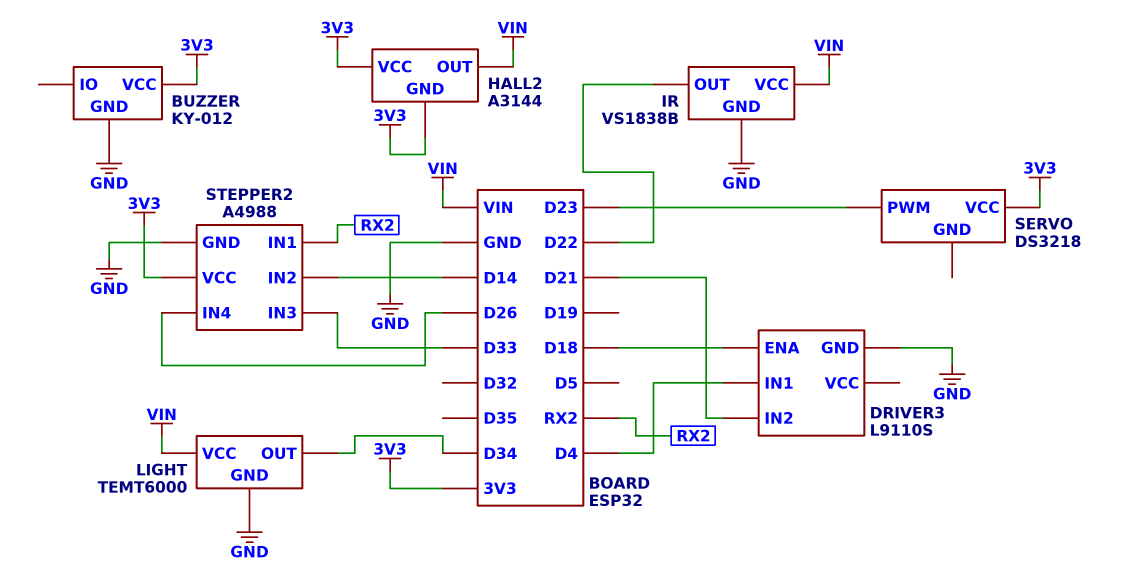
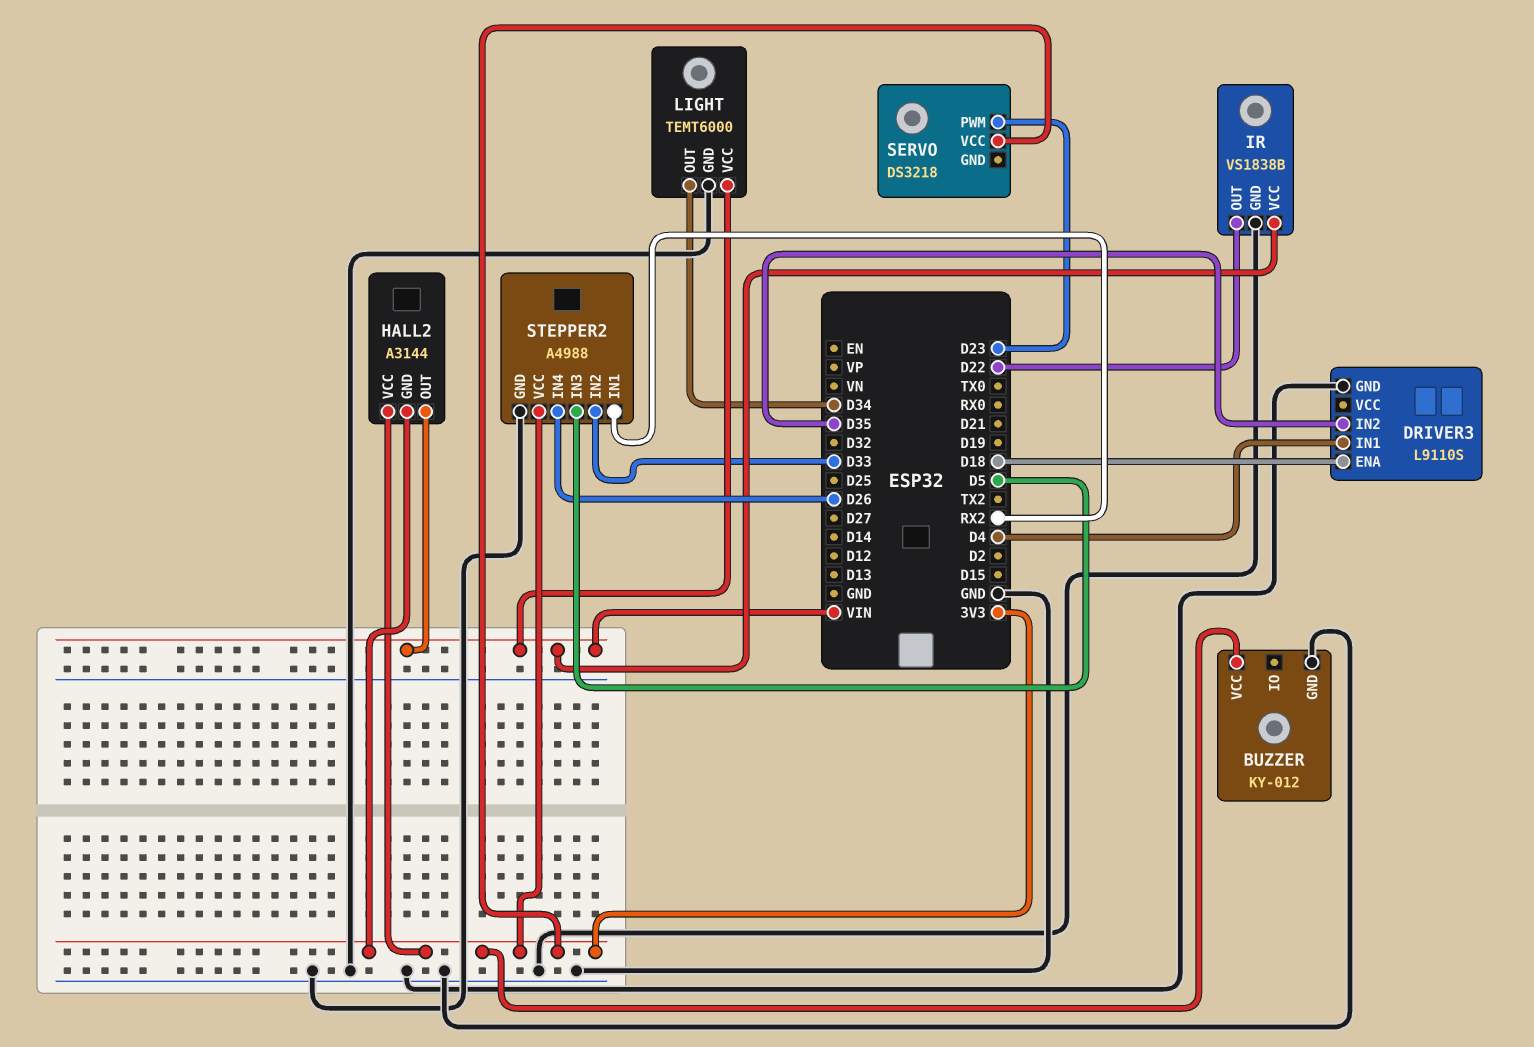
DRIVER3 pin IN2: D21 -> D35
STEPPER2 pin IN2: D14 -> D33
STEPPER2 pin IN3: D33 -> D5

